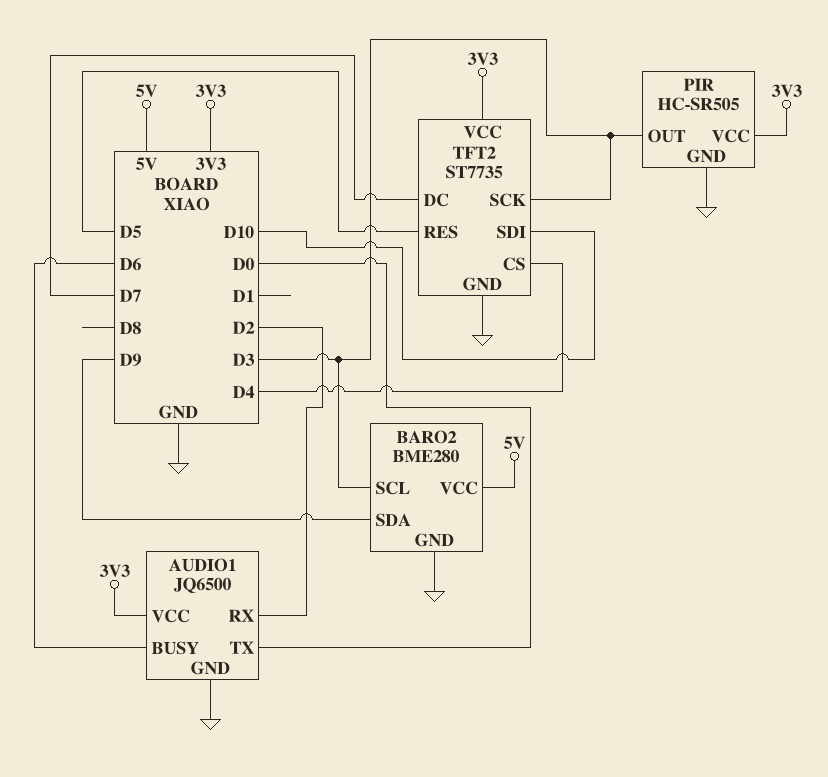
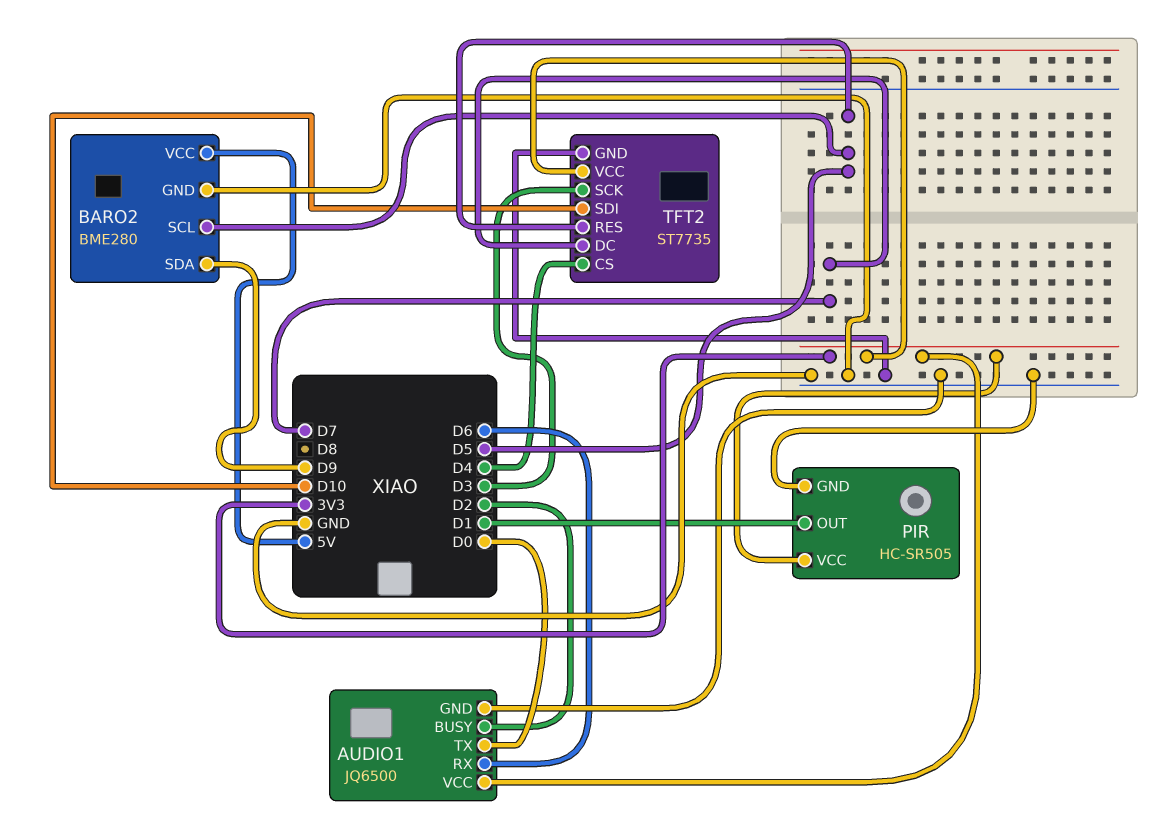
AUDIO1 pin BUSY: D6 -> D2
AUDIO1 pin RX: D2 -> D6
BARO2 pin SCL: D3 -> D5
PIR pin OUT: D3 -> D1

